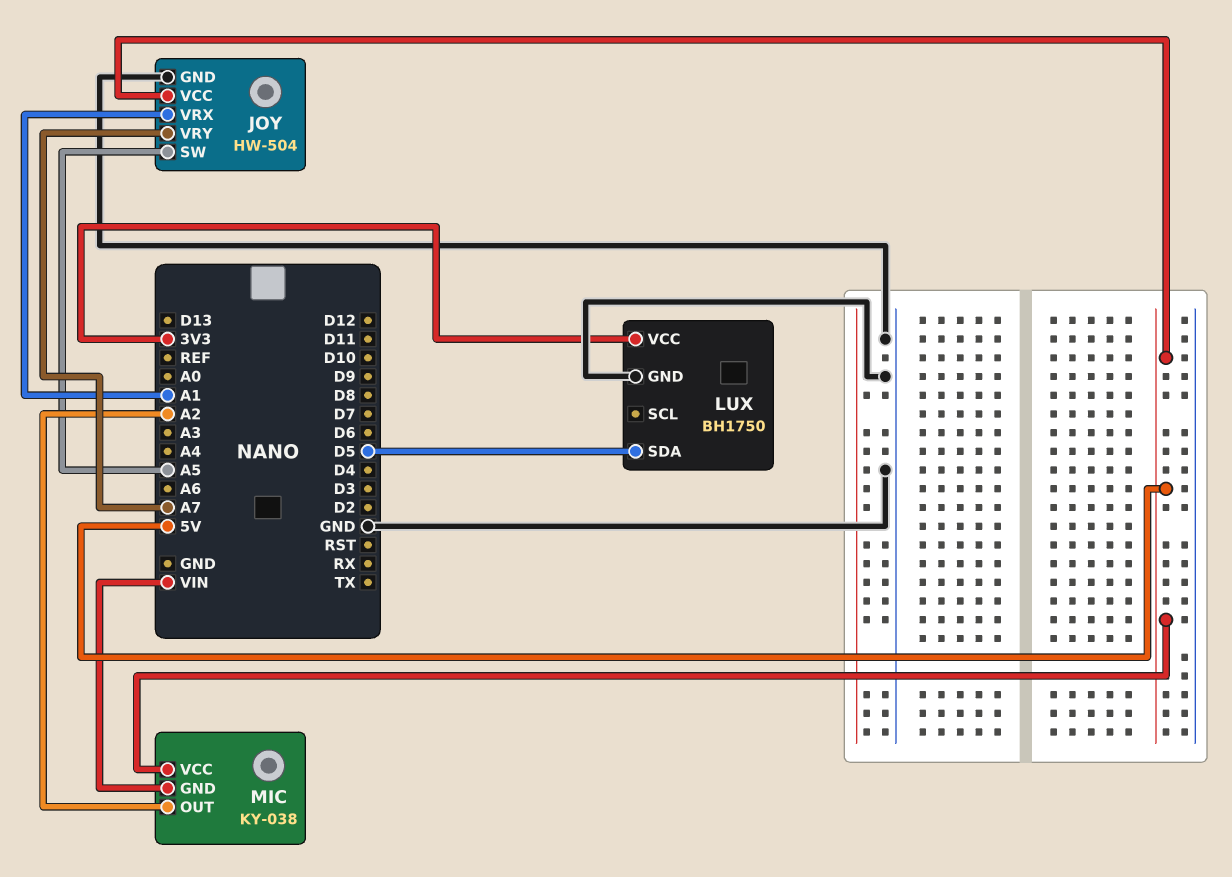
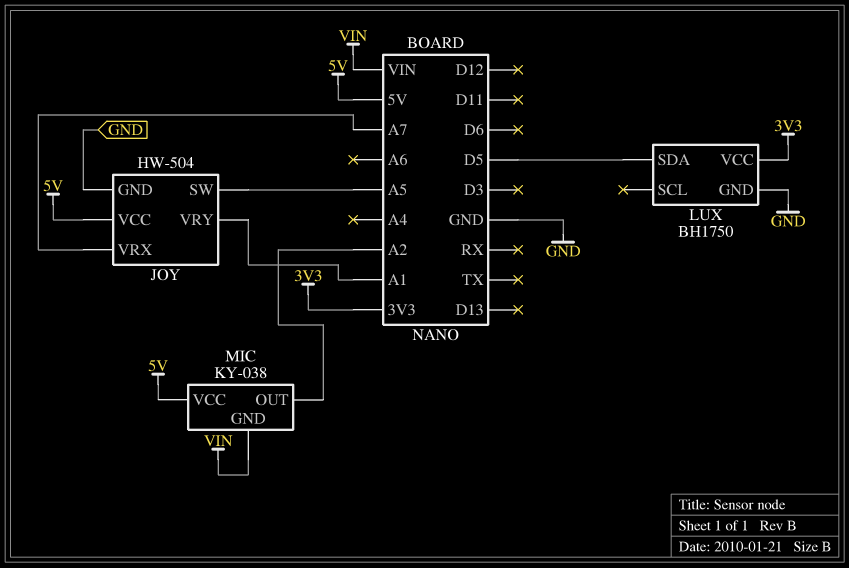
JOY pin VRX: A1 -> A7
JOY pin VRY: A7 -> A1

